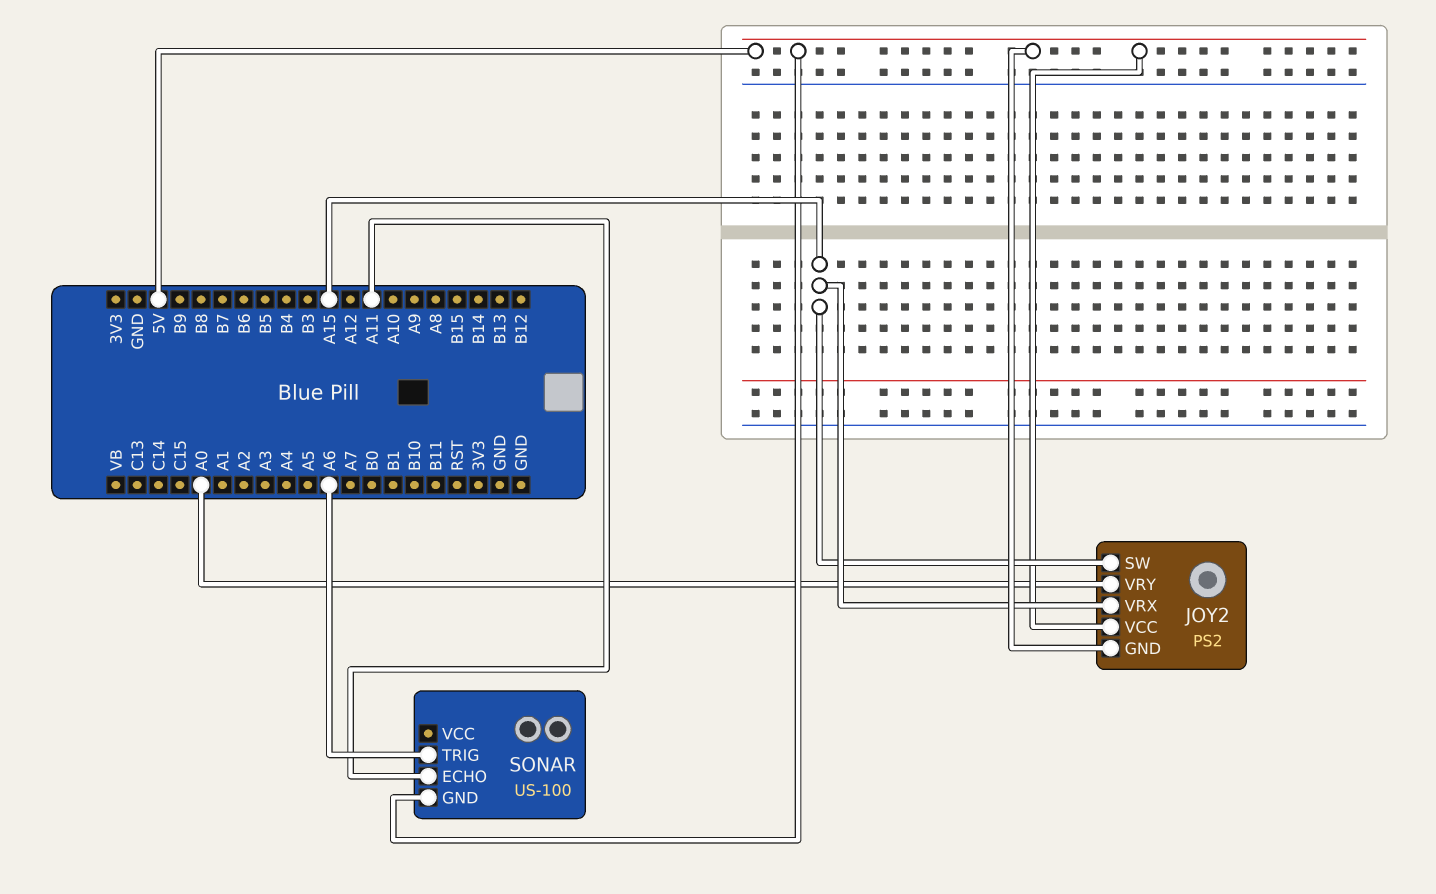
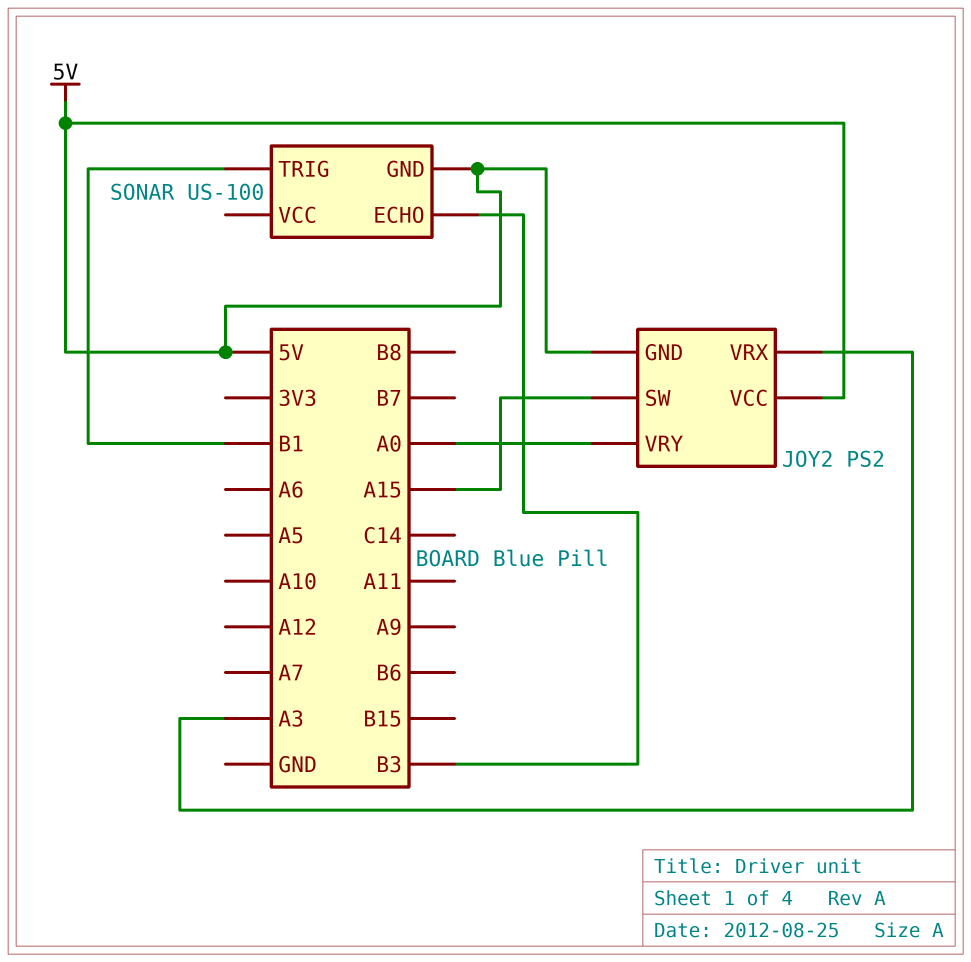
JOY2 pin VRX: A15 -> A3
SONAR pin ECHO: A11 -> B3
SONAR pin TRIG: A6 -> B1

